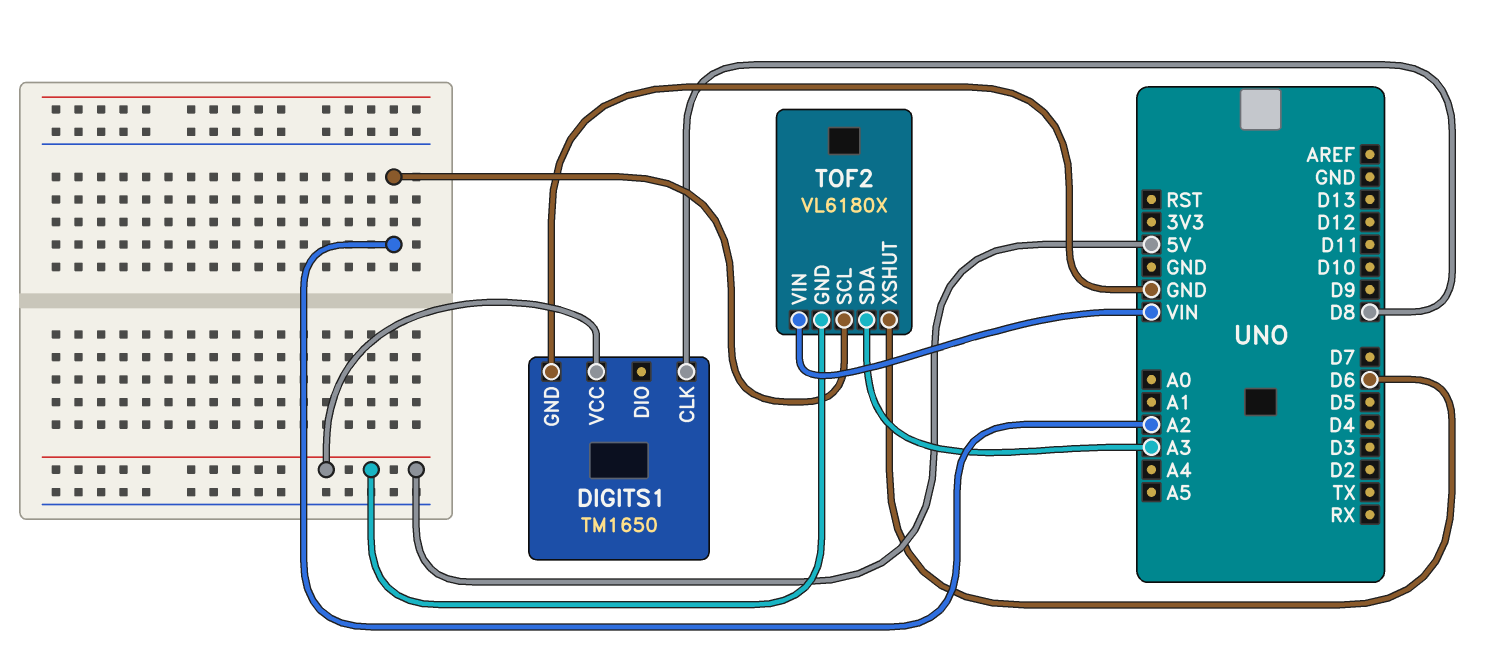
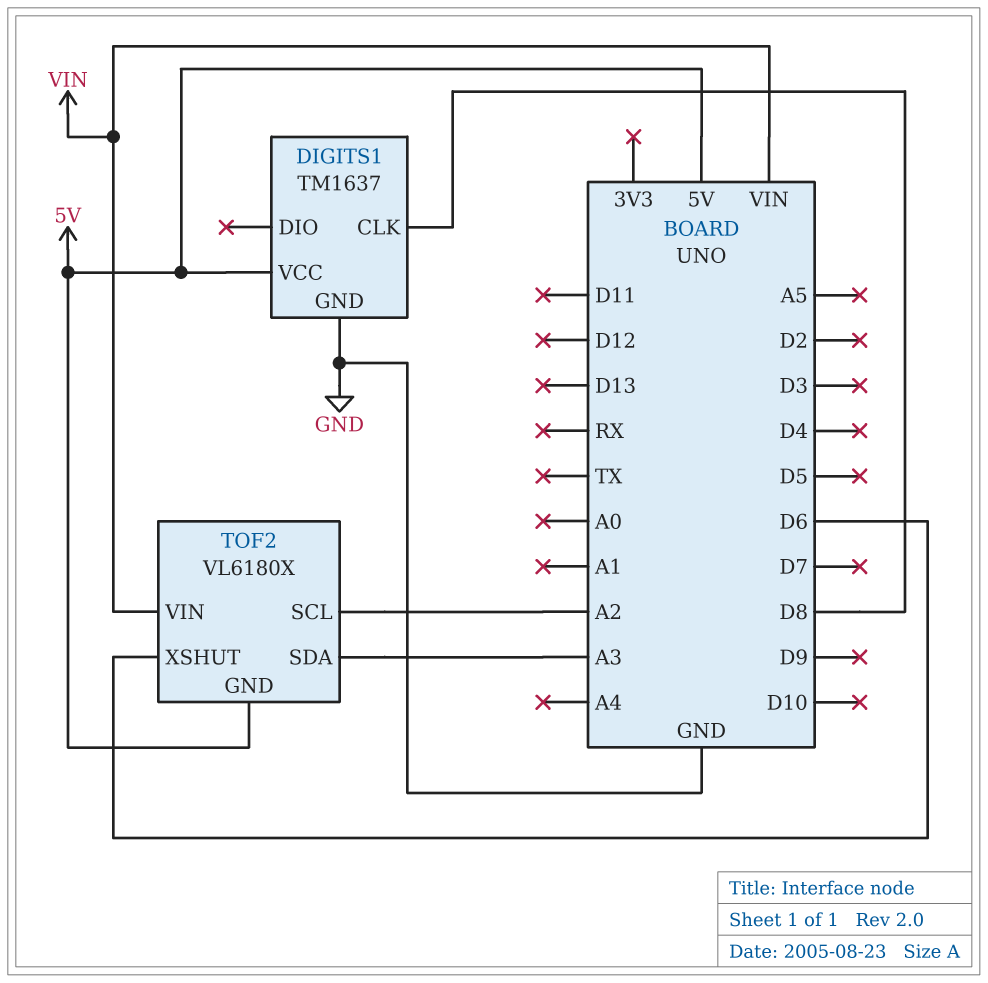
DIGITS1: TM1650 -> TM1637

